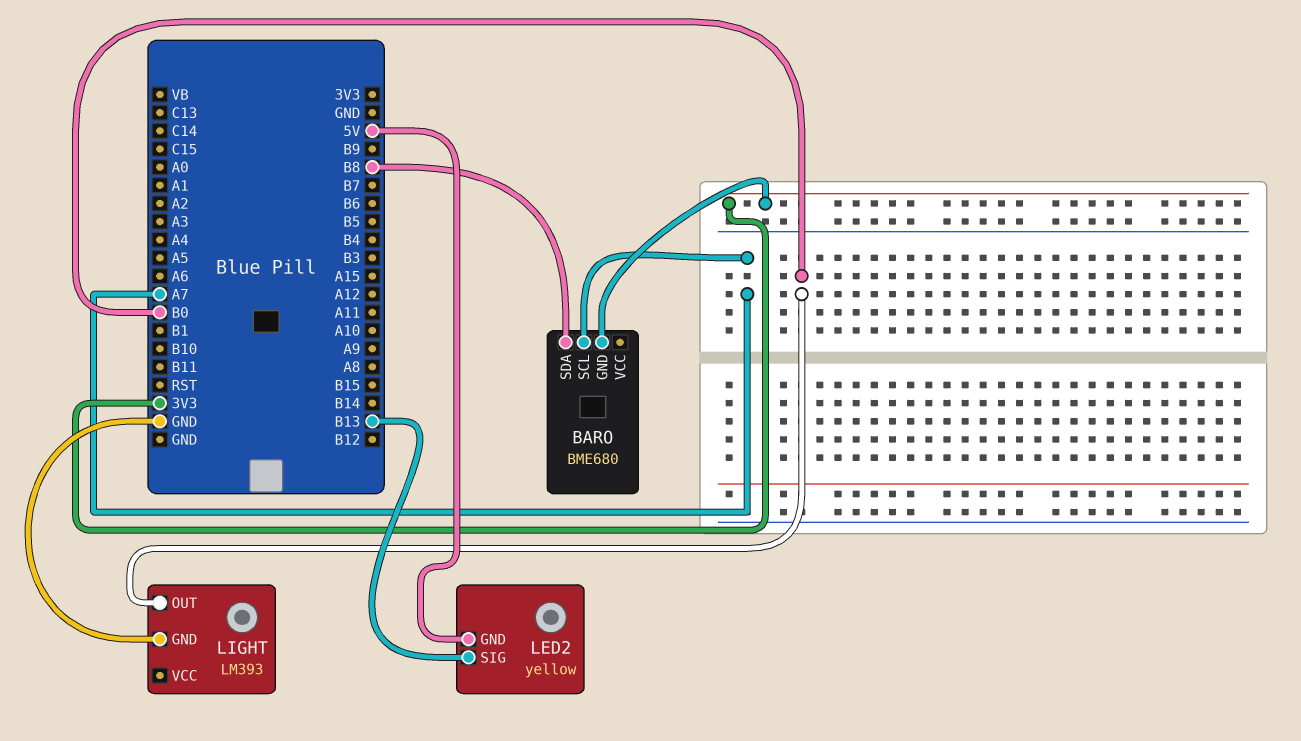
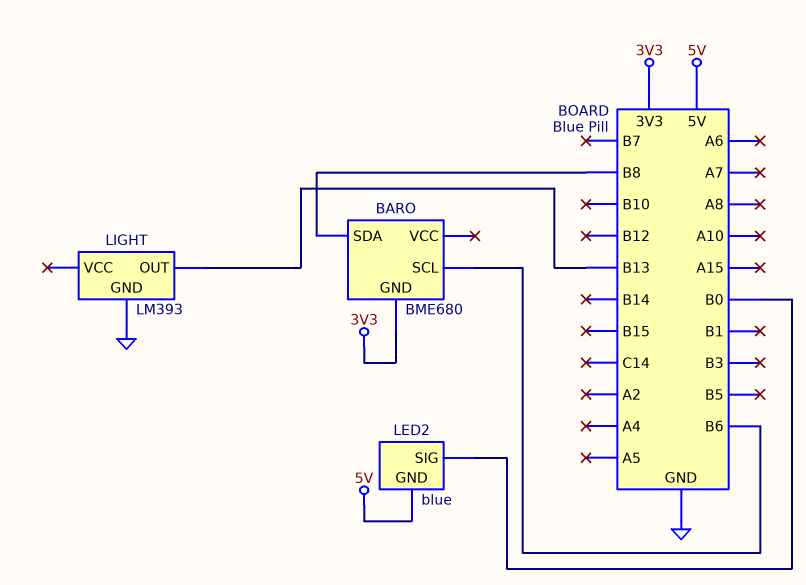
BARO pin SCL: A7 -> B6
LED2: yellow -> blue
LED2 pin SIG: B13 -> B0
LIGHT pin OUT: B0 -> B13

